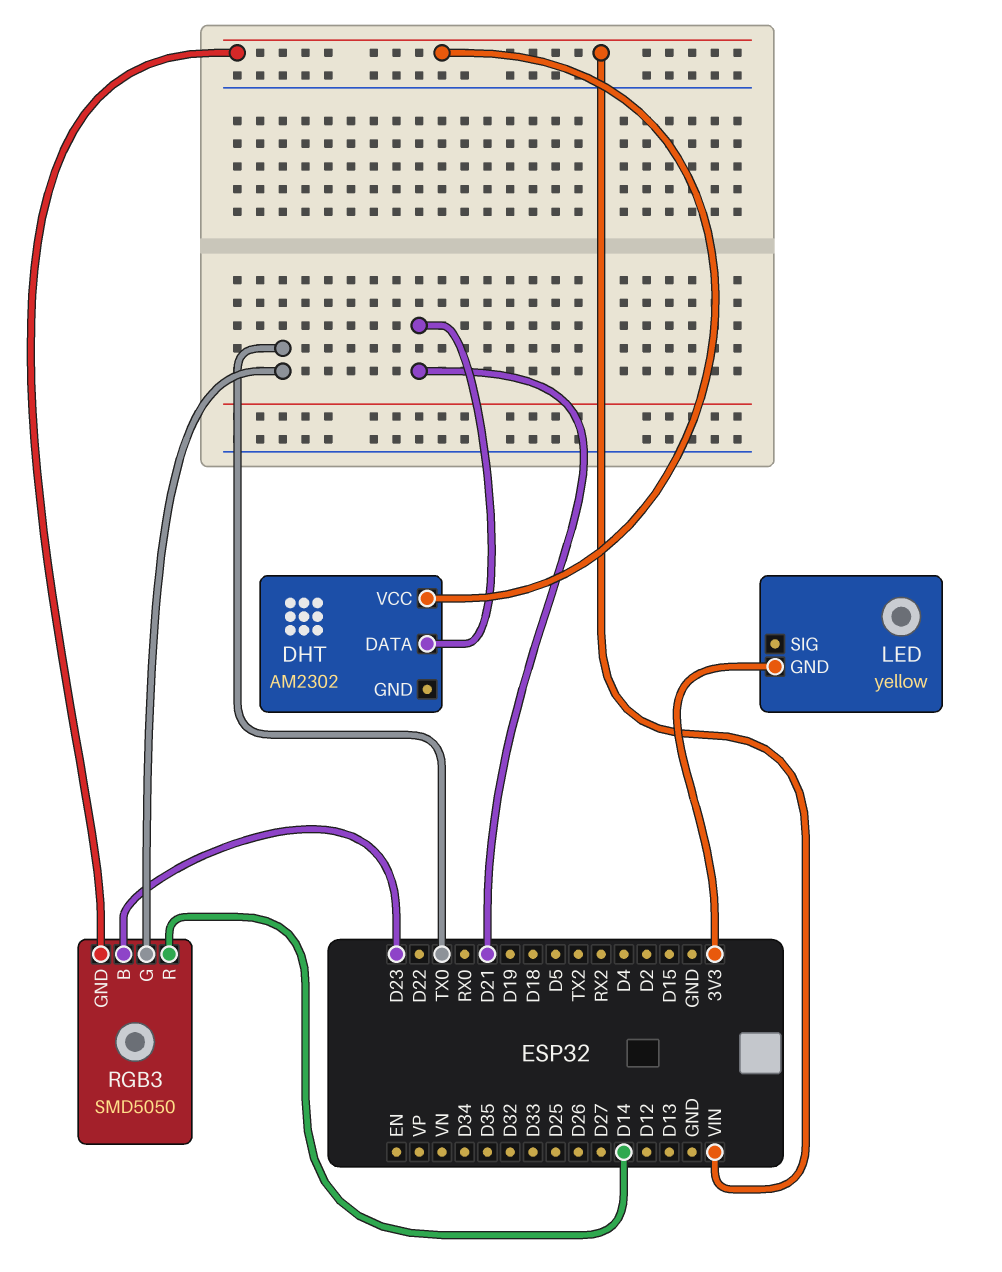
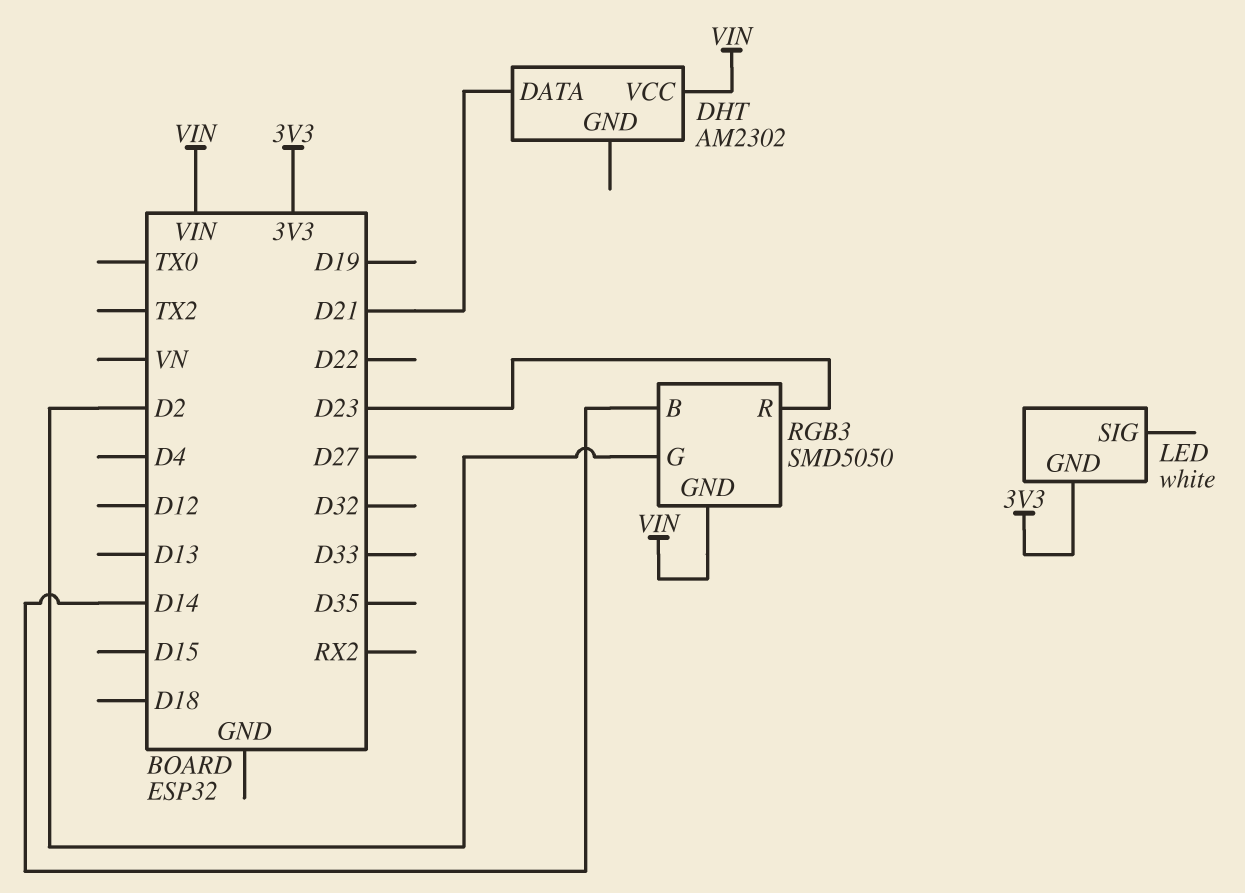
LED: yellow -> white
RGB3 pin B: D23 -> D14
RGB3 pin G: TX0 -> D2
RGB3 pin R: D14 -> D23

